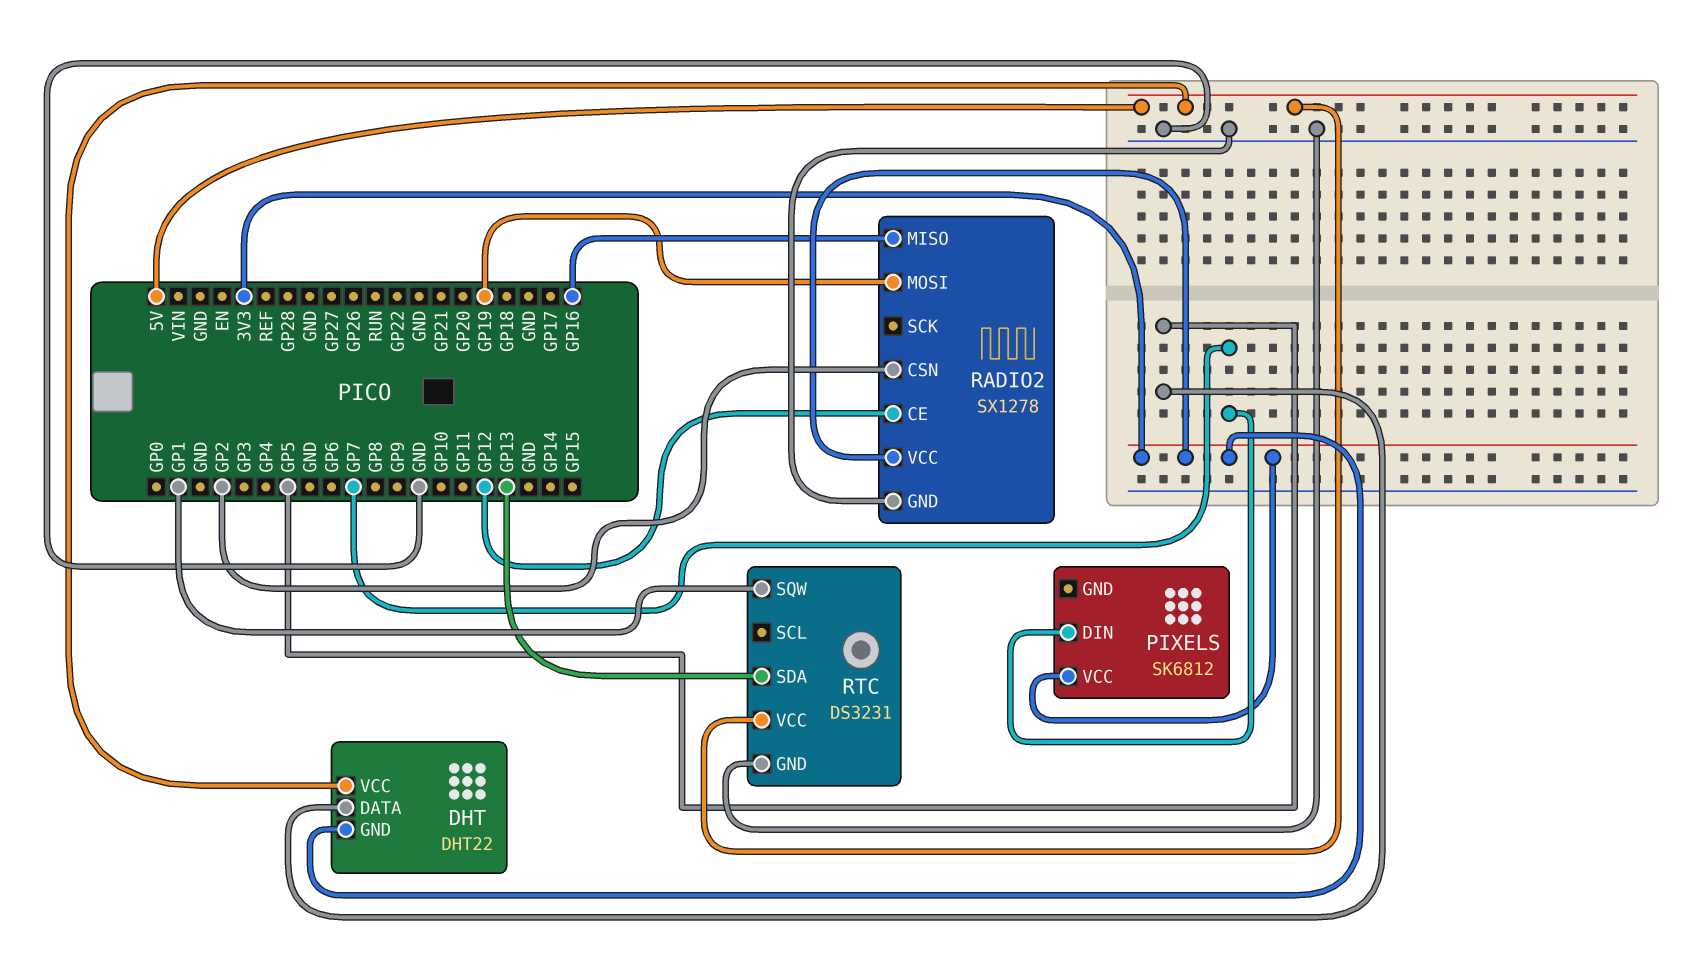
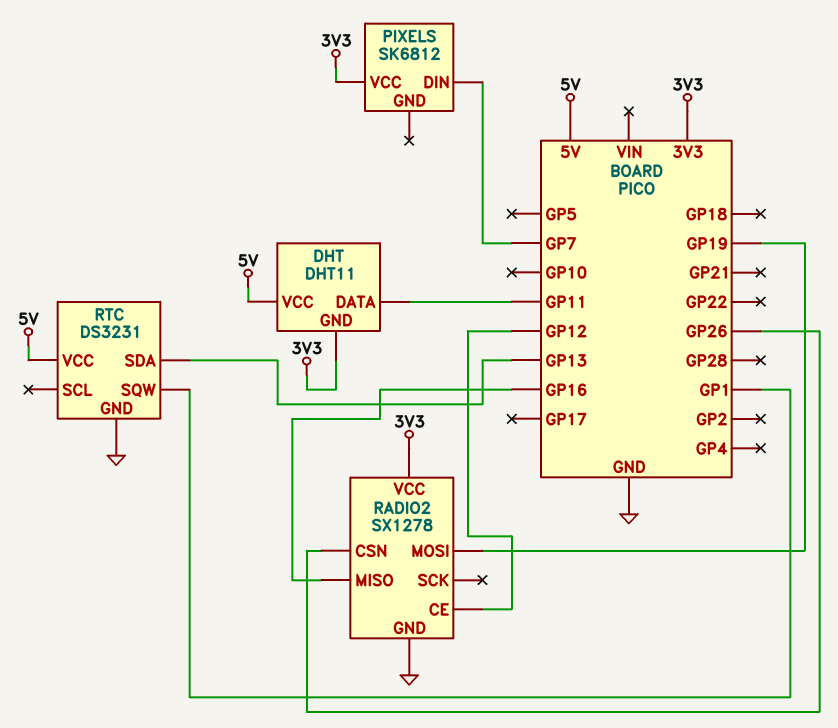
DHT: DHT22 -> DHT11
DHT pin DATA: GP5 -> GP11
RADIO2 pin CSN: GP2 -> GP26

